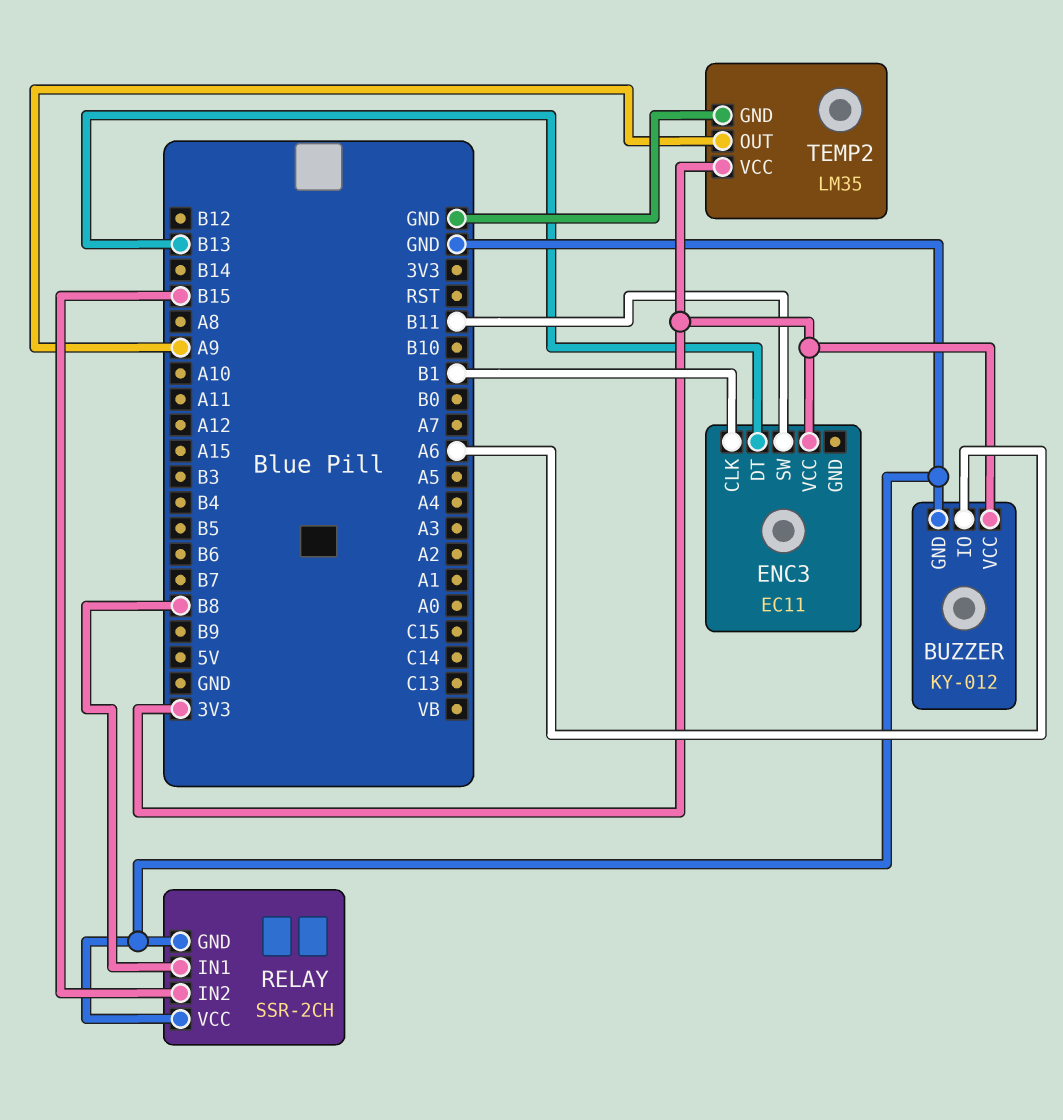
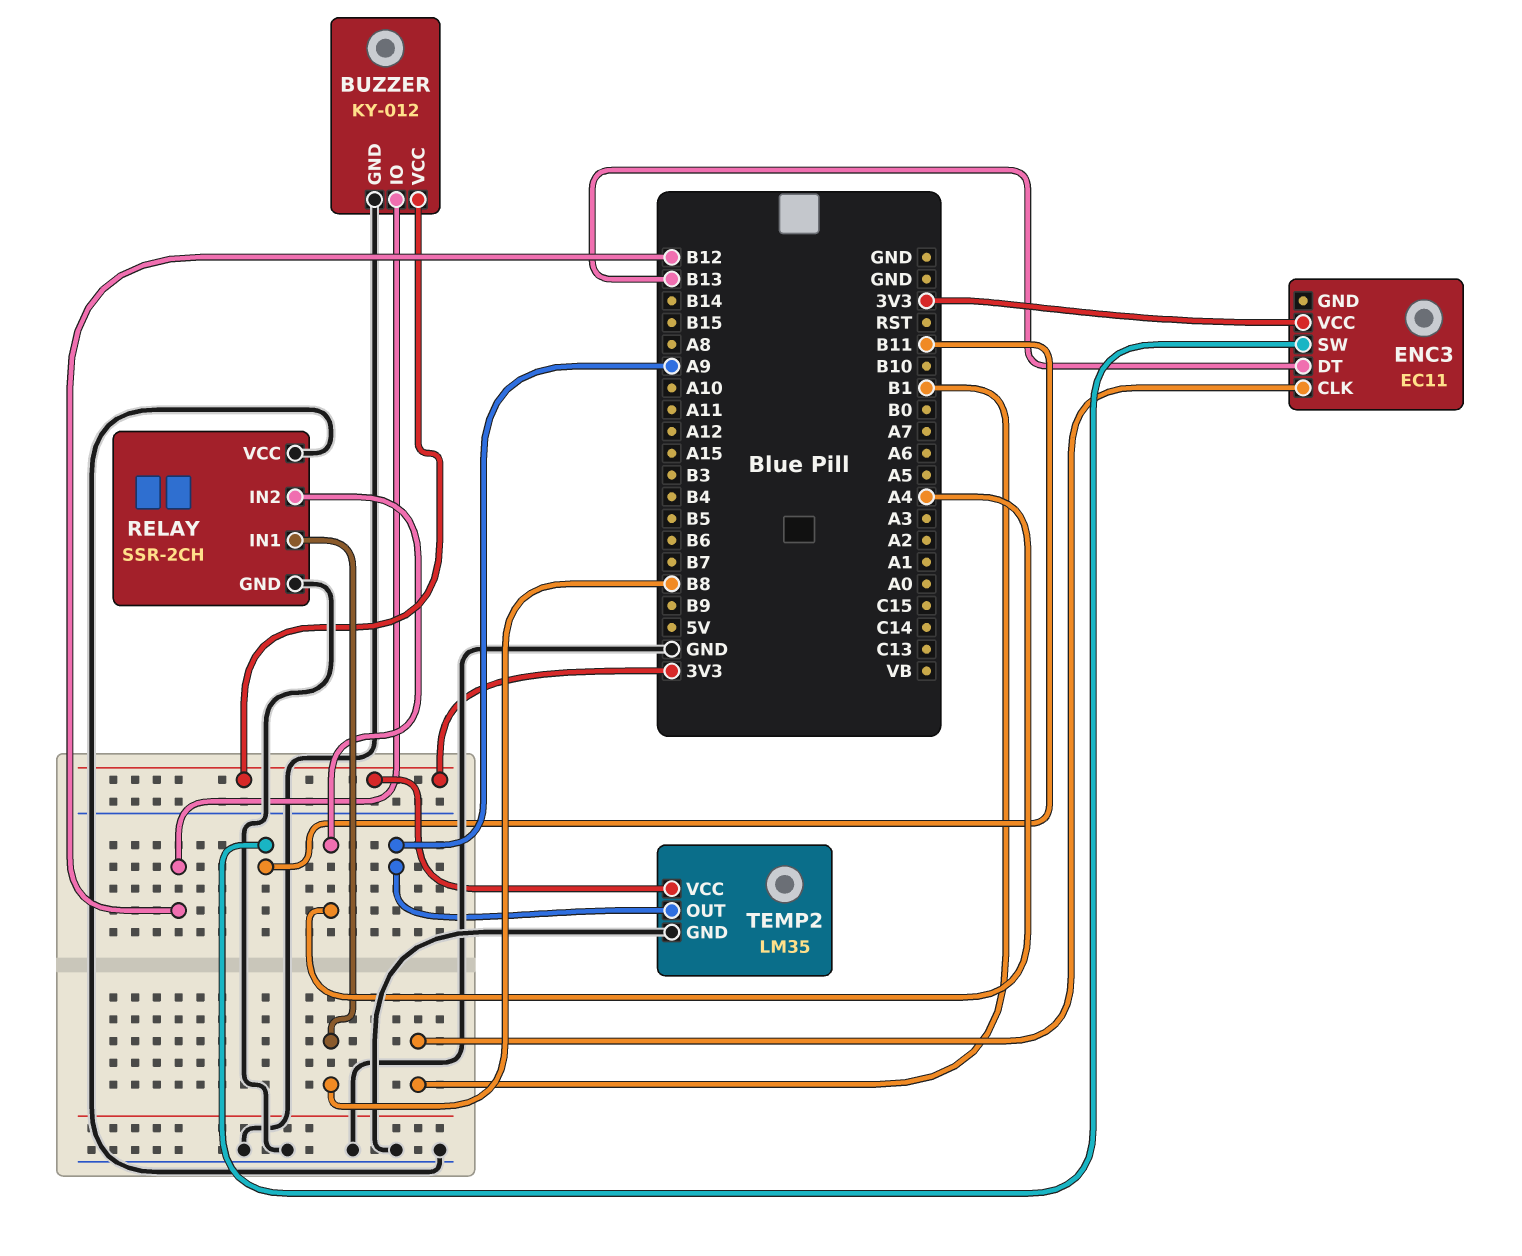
BUZZER pin IO: A6 -> B12
RELAY pin IN2: B15 -> A4

